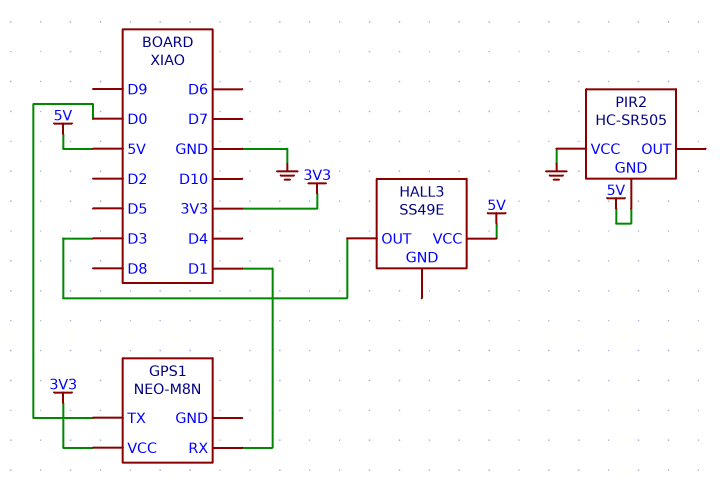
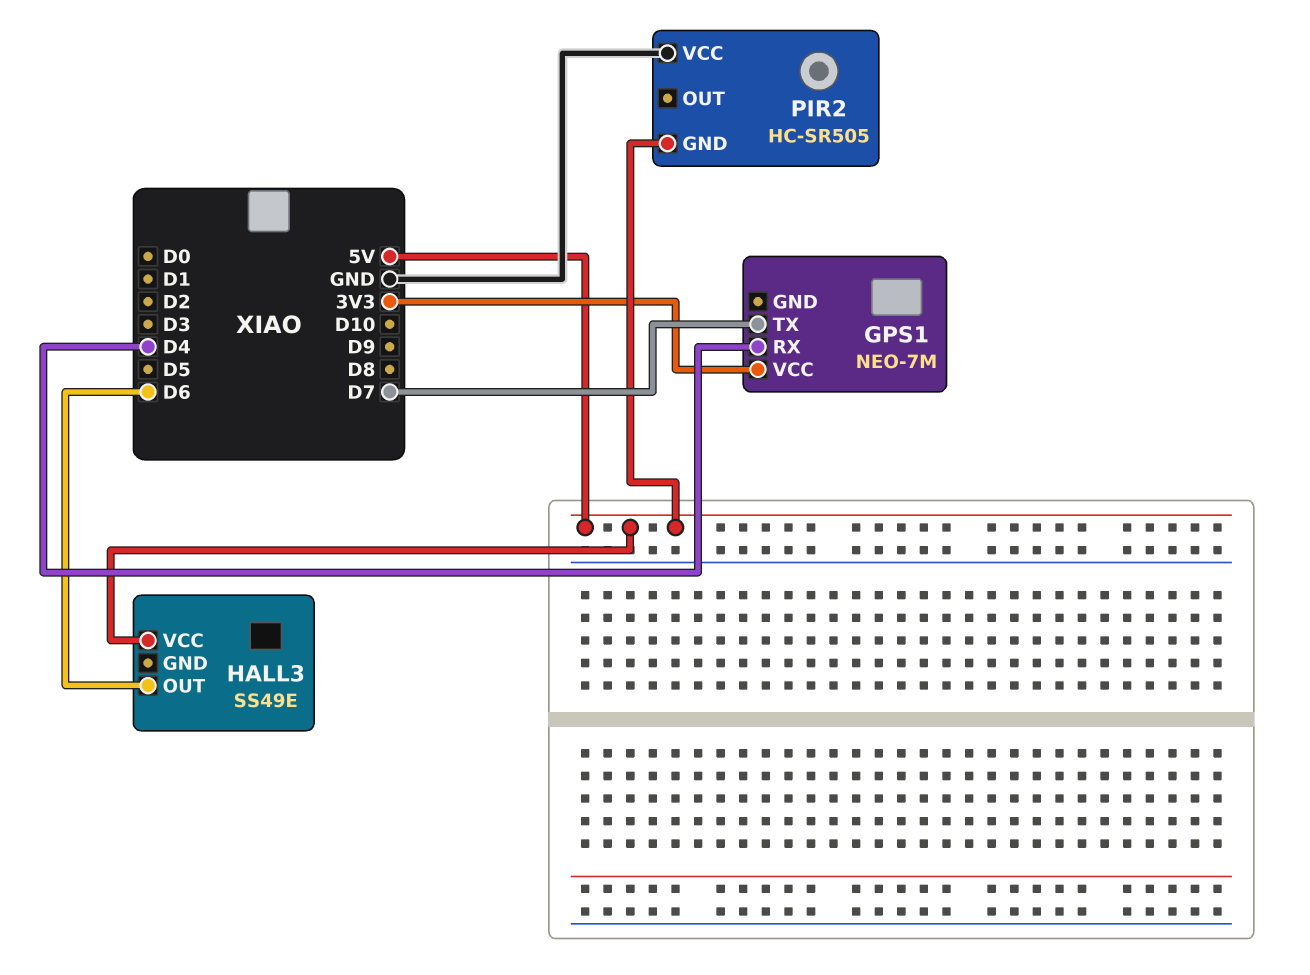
GPS1: NEO-M8N -> NEO-7M
GPS1 pin RX: D1 -> D4
GPS1 pin TX: D0 -> D7
HALL3 pin OUT: D3 -> D6

